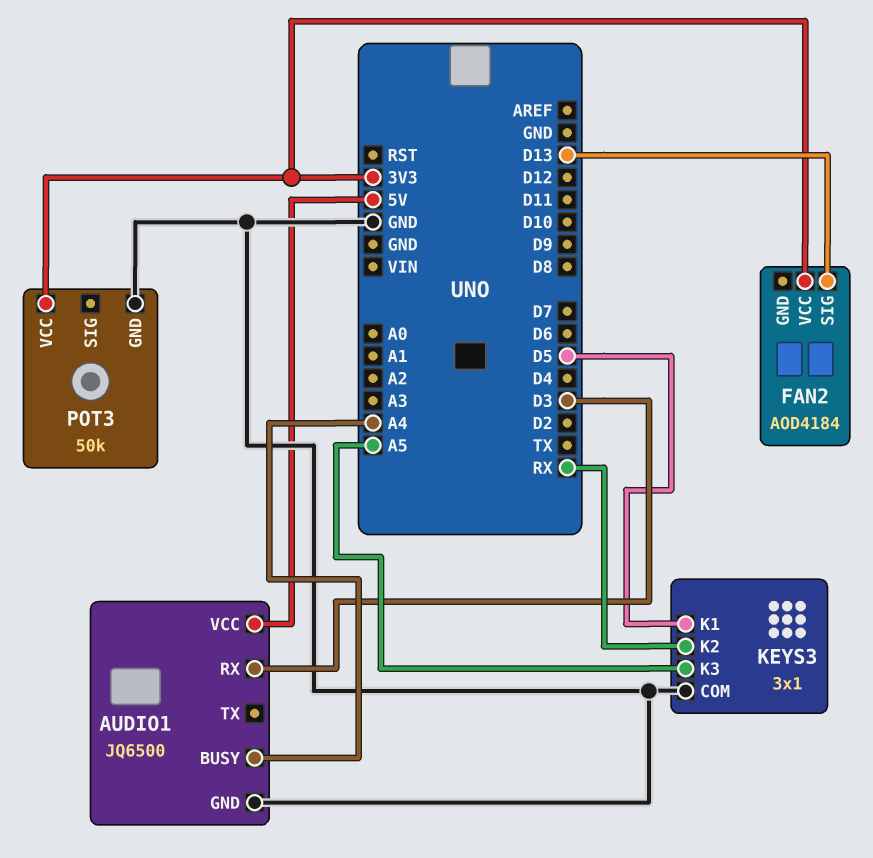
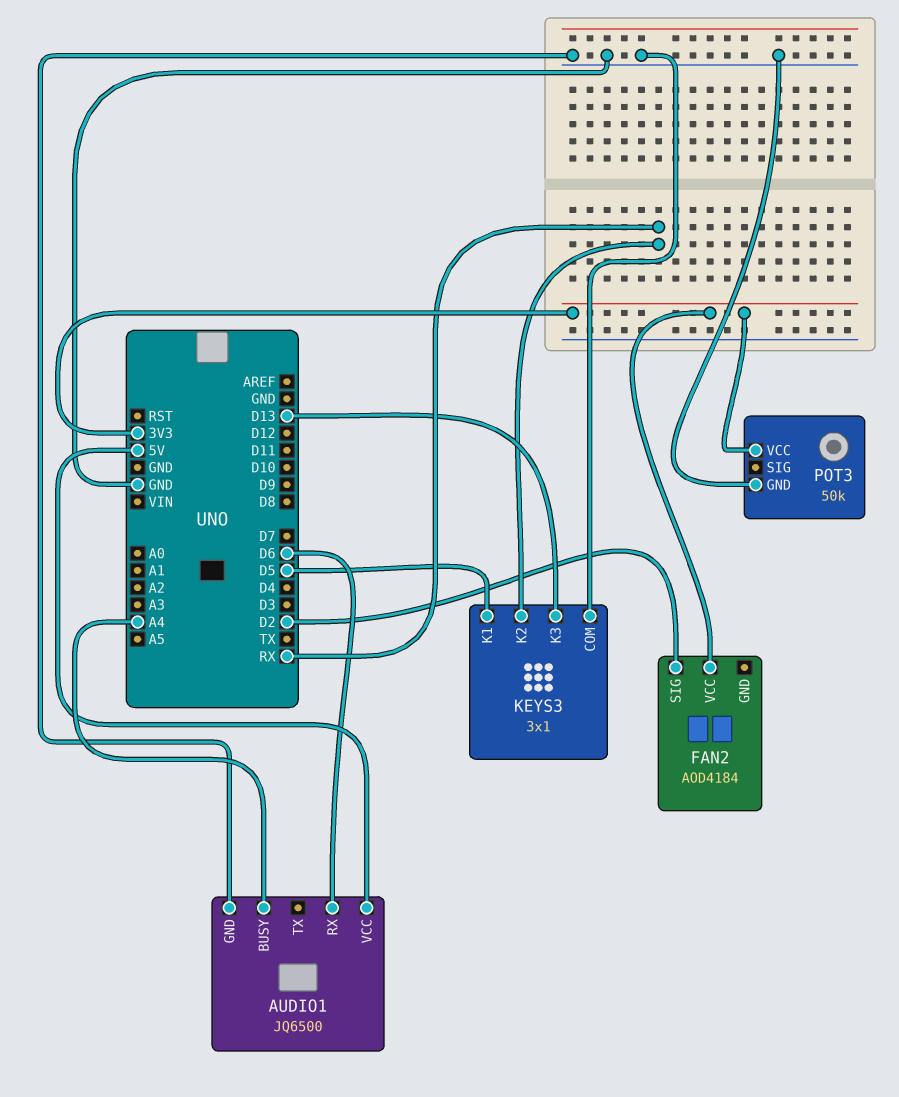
AUDIO1 pin RX: D3 -> D6
FAN2 pin SIG: D13 -> D2
KEYS3 pin K3: A5 -> D13

